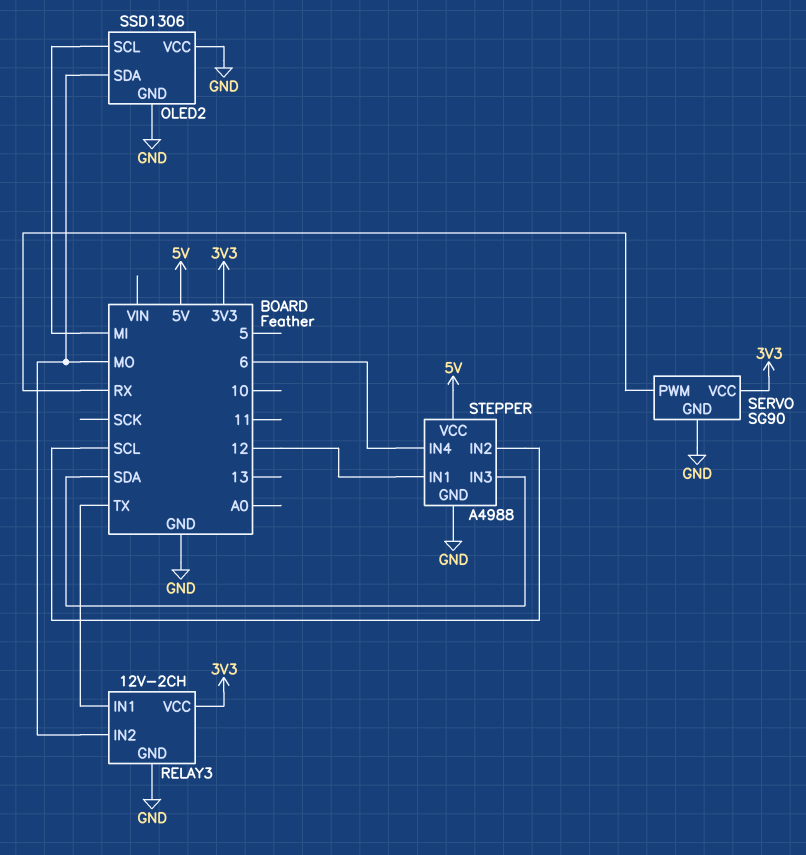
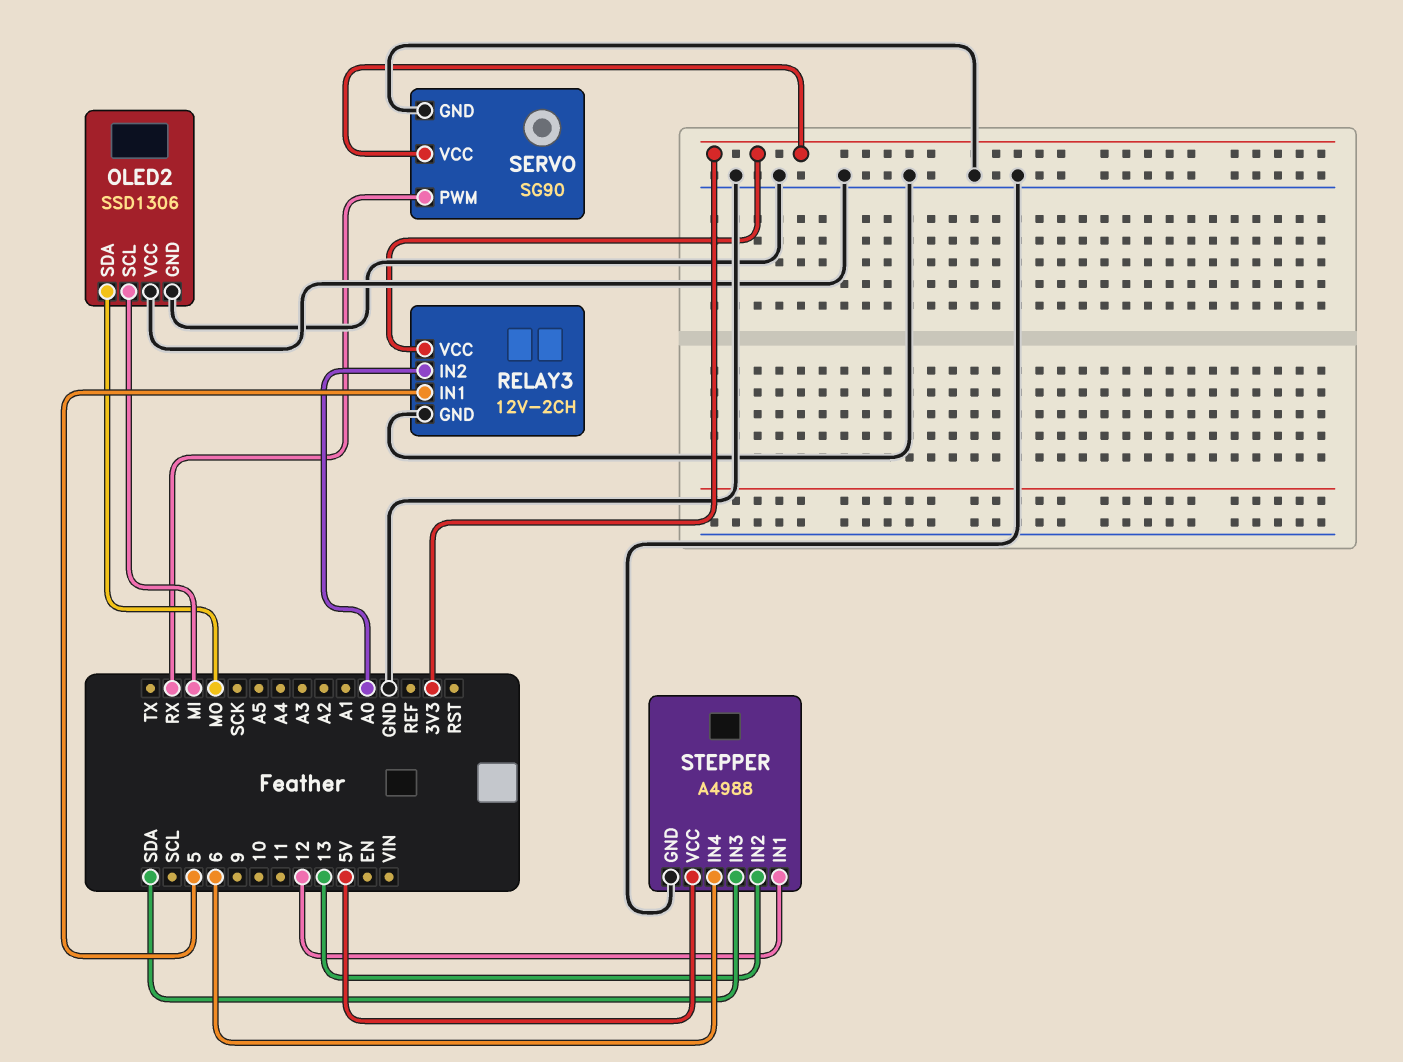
RELAY3 pin IN1: TX -> 5
RELAY3 pin IN2: MO -> A0
STEPPER pin IN2: SCL -> 13

